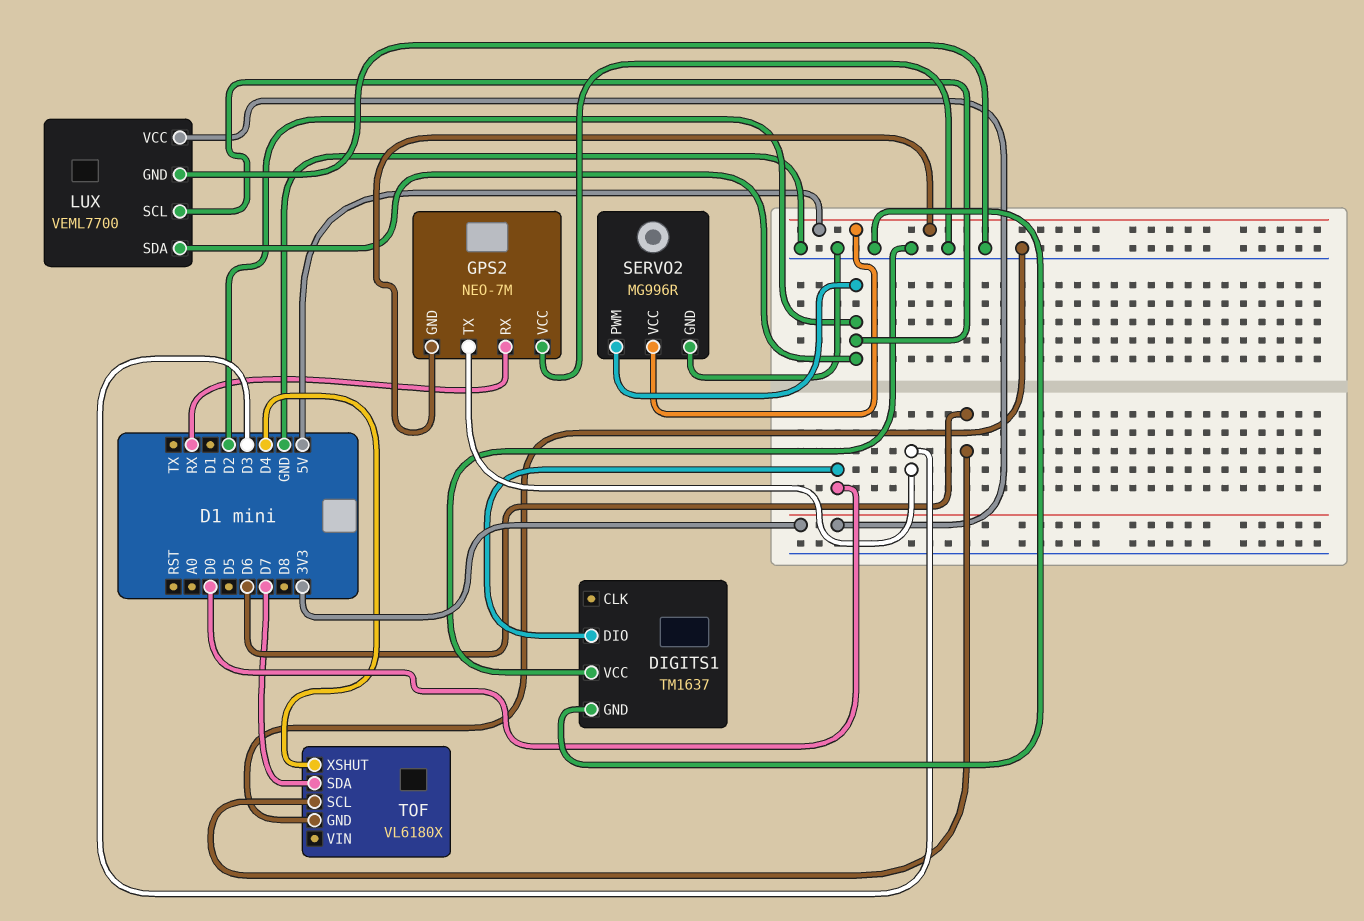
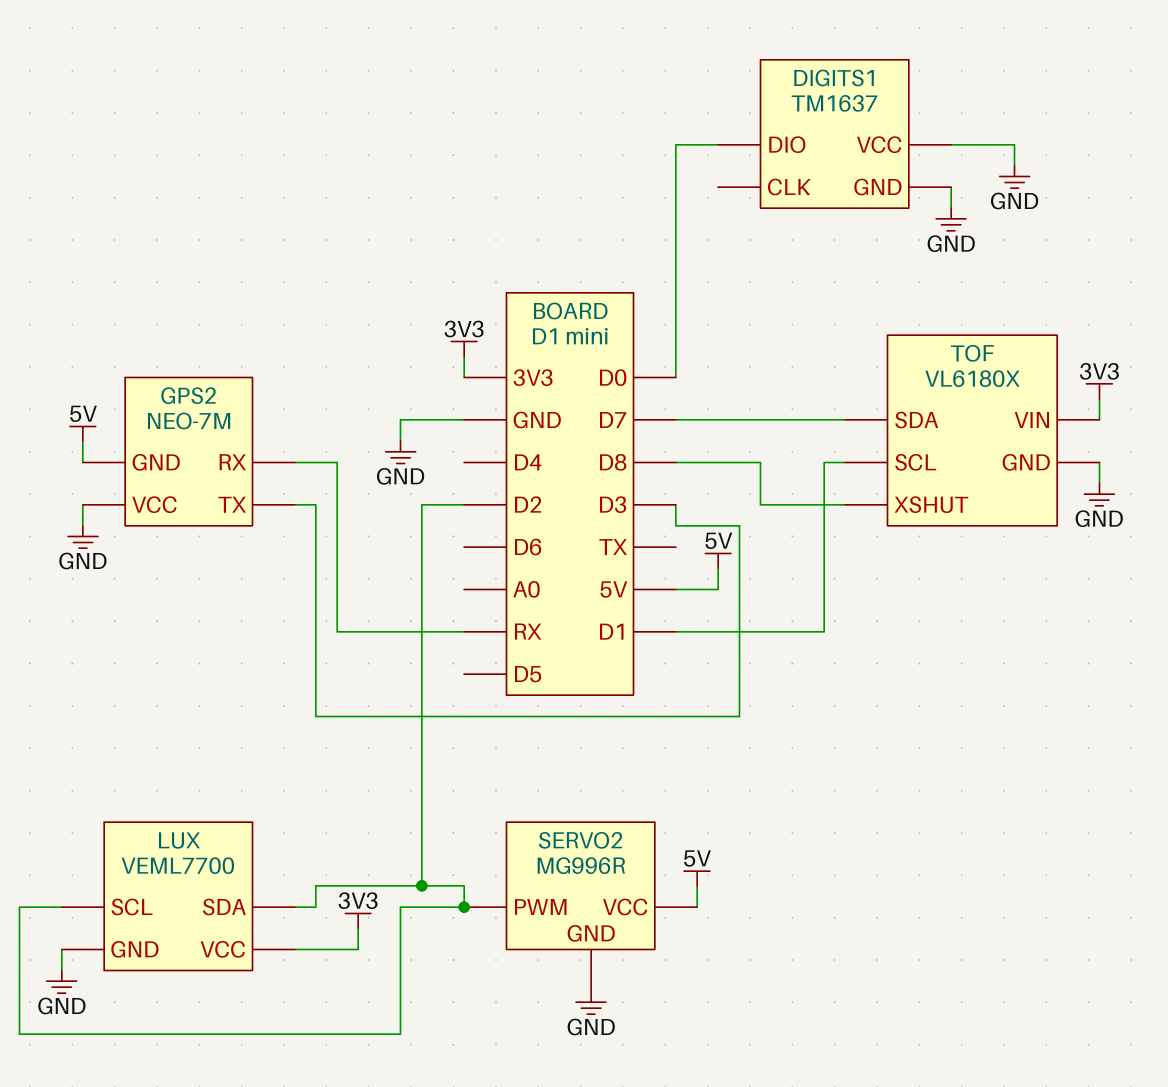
TOF pin SCL: D6 -> D1
TOF pin VIN: none -> 3V3
TOF pin XSHUT: D4 -> D8

